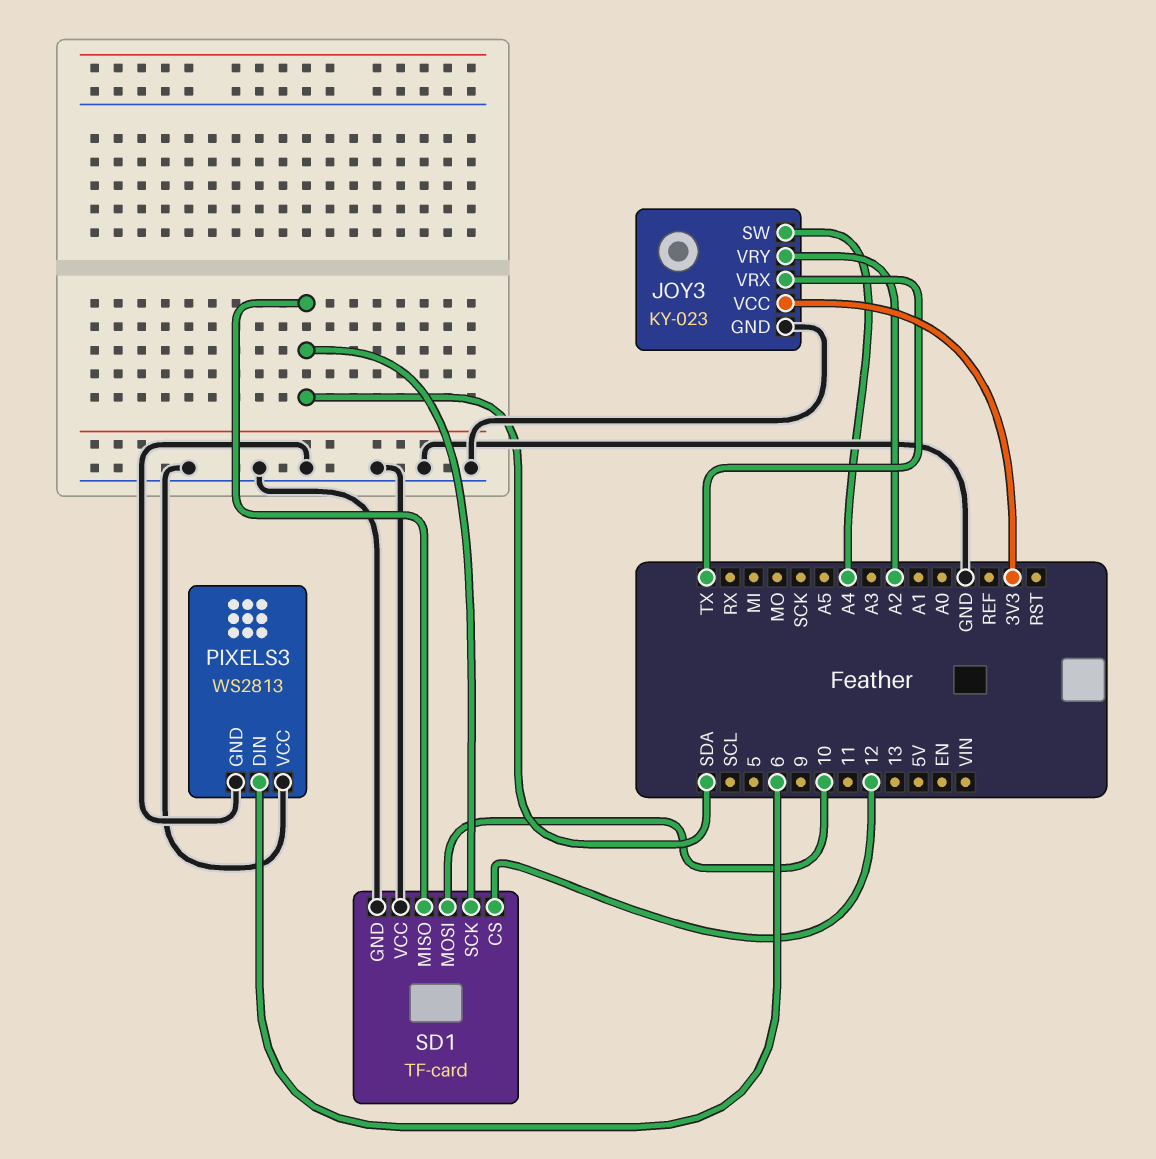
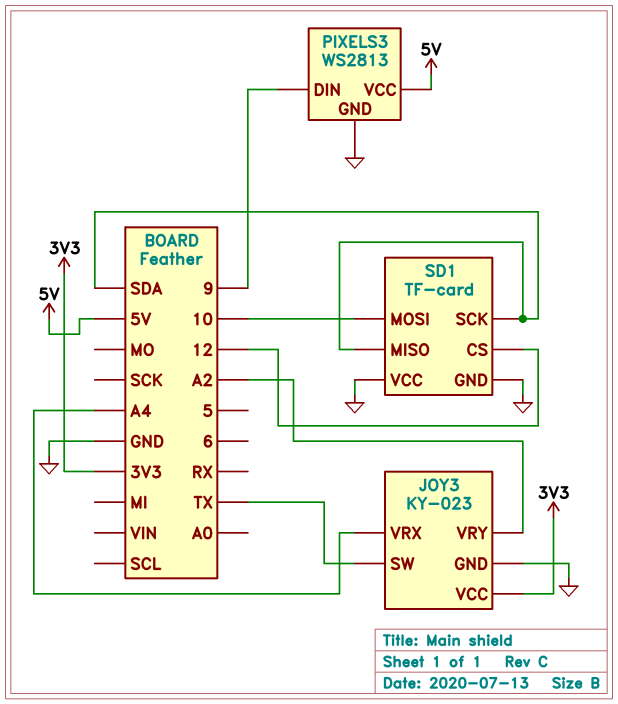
JOY3 pin SW: A4 -> TX
JOY3 pin VRX: TX -> A4
PIXELS3 pin DIN: 6 -> 9
PIXELS3 pin VCC: GND -> 5V

